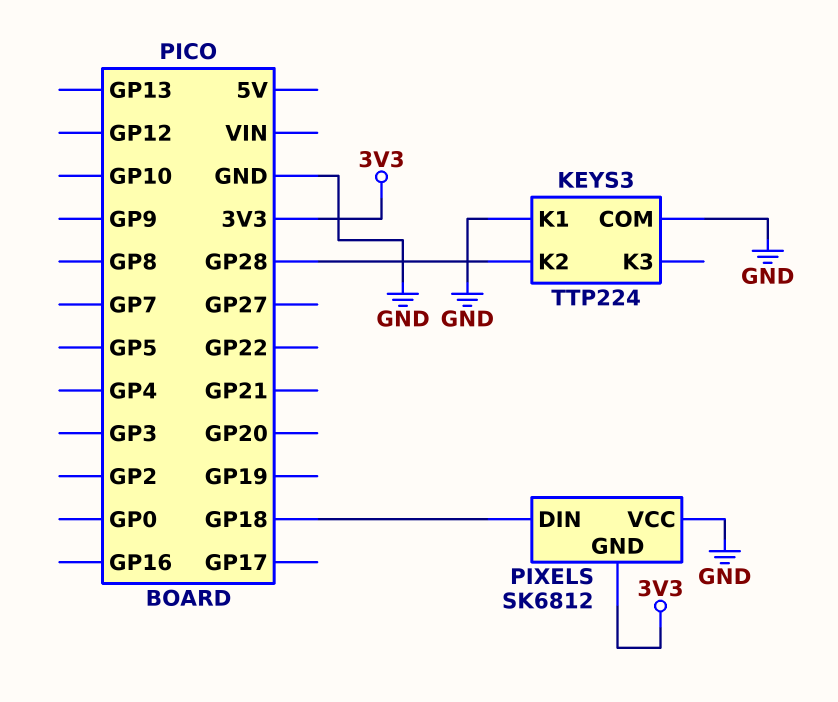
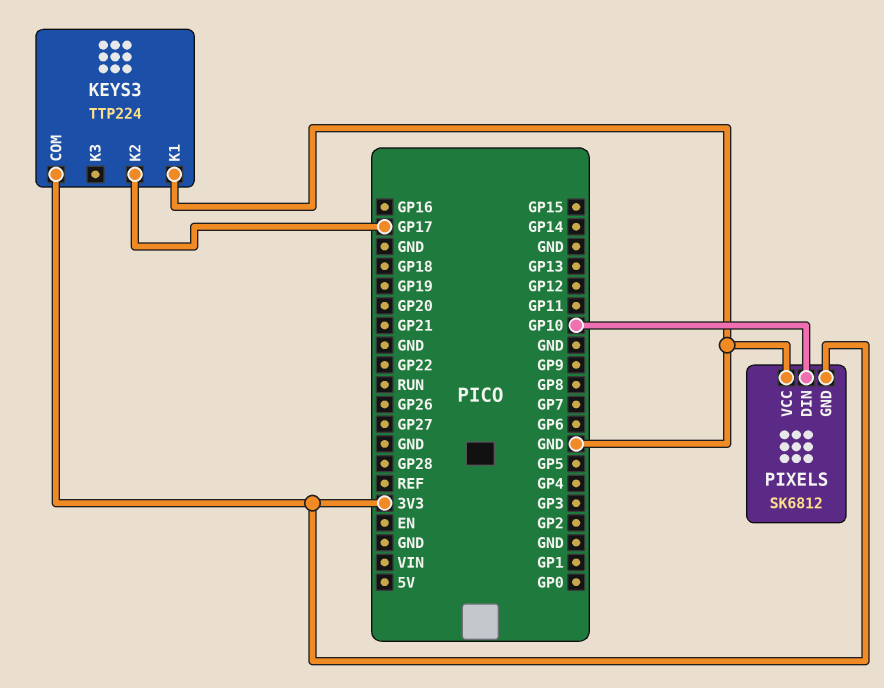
KEYS3 pin COM: GND -> 3V3
KEYS3 pin K2: GP28 -> GP17
PIXELS pin DIN: GP18 -> GP10

